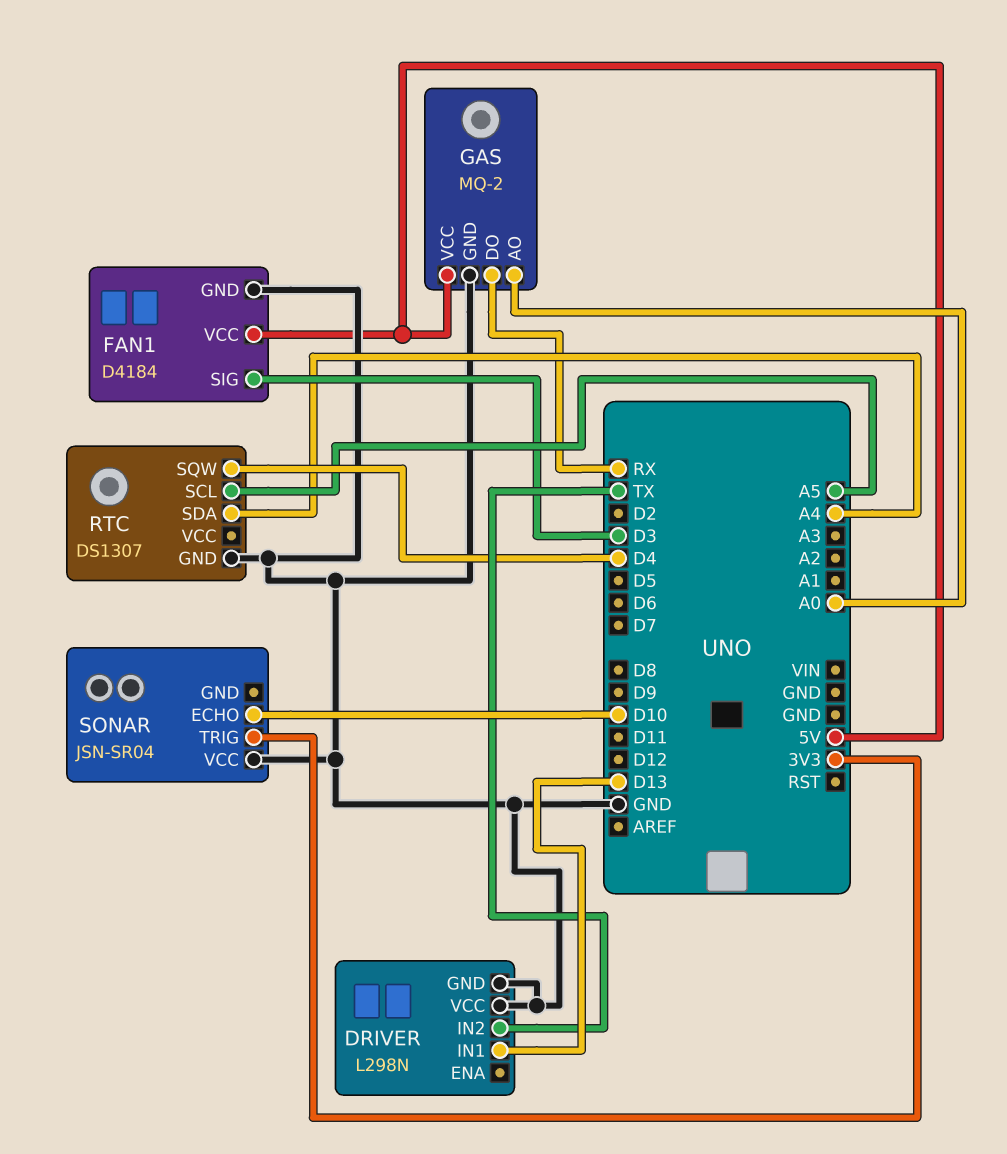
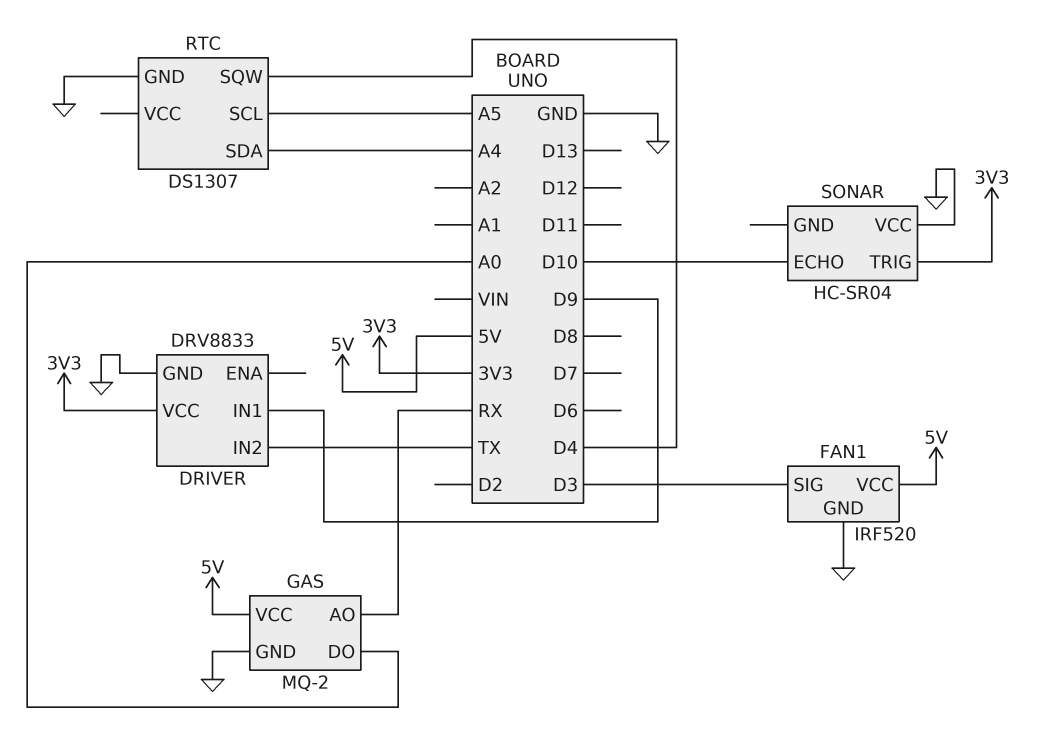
DRIVER: L298N -> DRV8833
DRIVER pin IN1: D13 -> D9
DRIVER pin VCC: GND -> 3V3
FAN1: D4184 -> IRF520
GAS pin AO: A0 -> RX
GAS pin DO: RX -> A0
SONAR: JSN-SR04 -> HC-SR04

